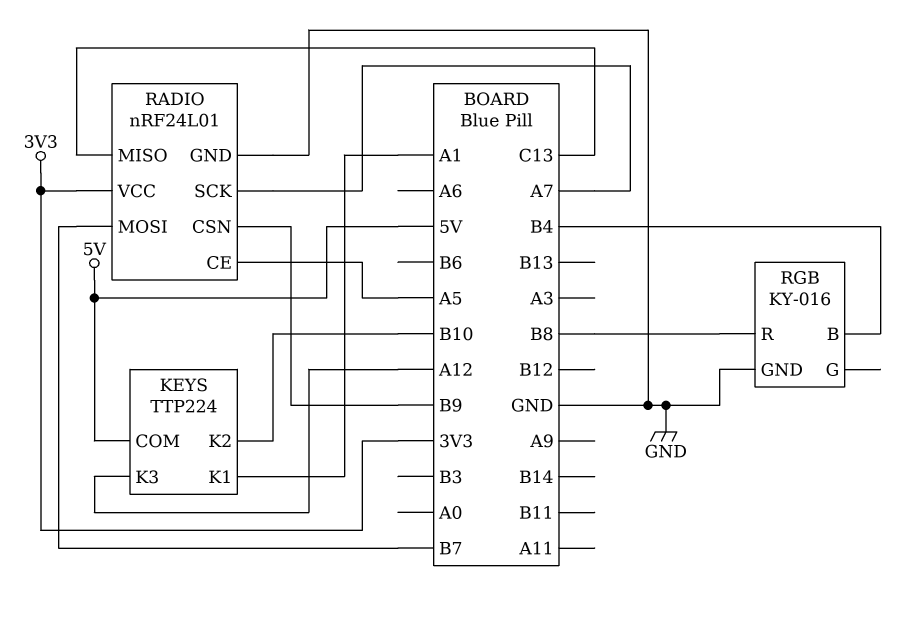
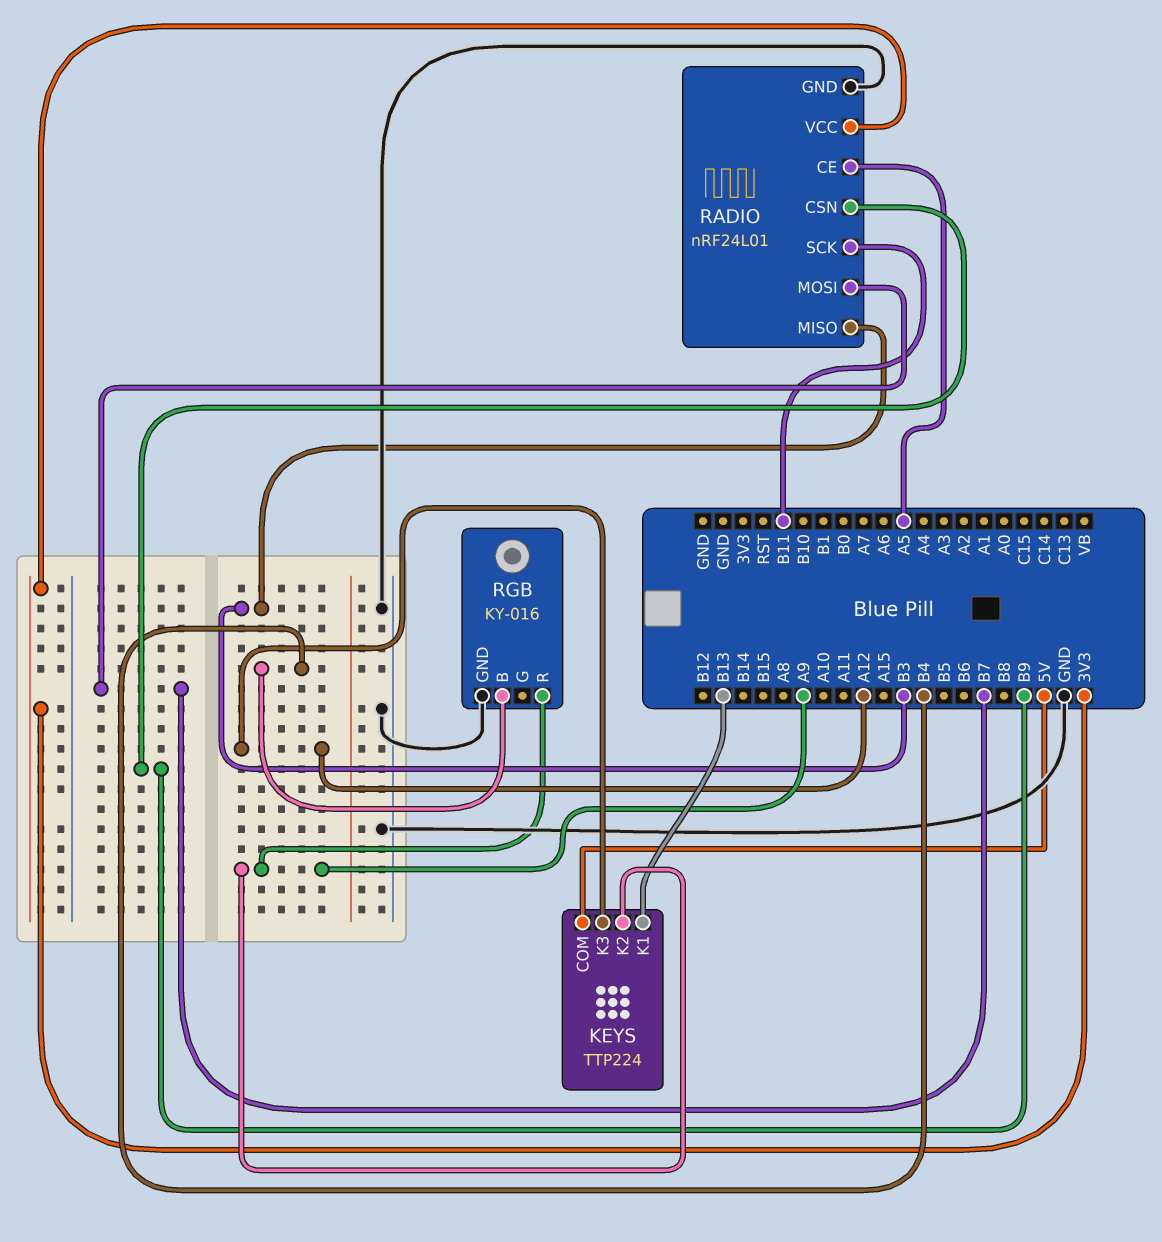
KEYS pin K1: A1 -> B13
KEYS pin K2: B10 -> A9
RADIO pin MISO: C13 -> B3
RADIO pin SCK: A7 -> B11
RGB pin R: B8 -> A9

